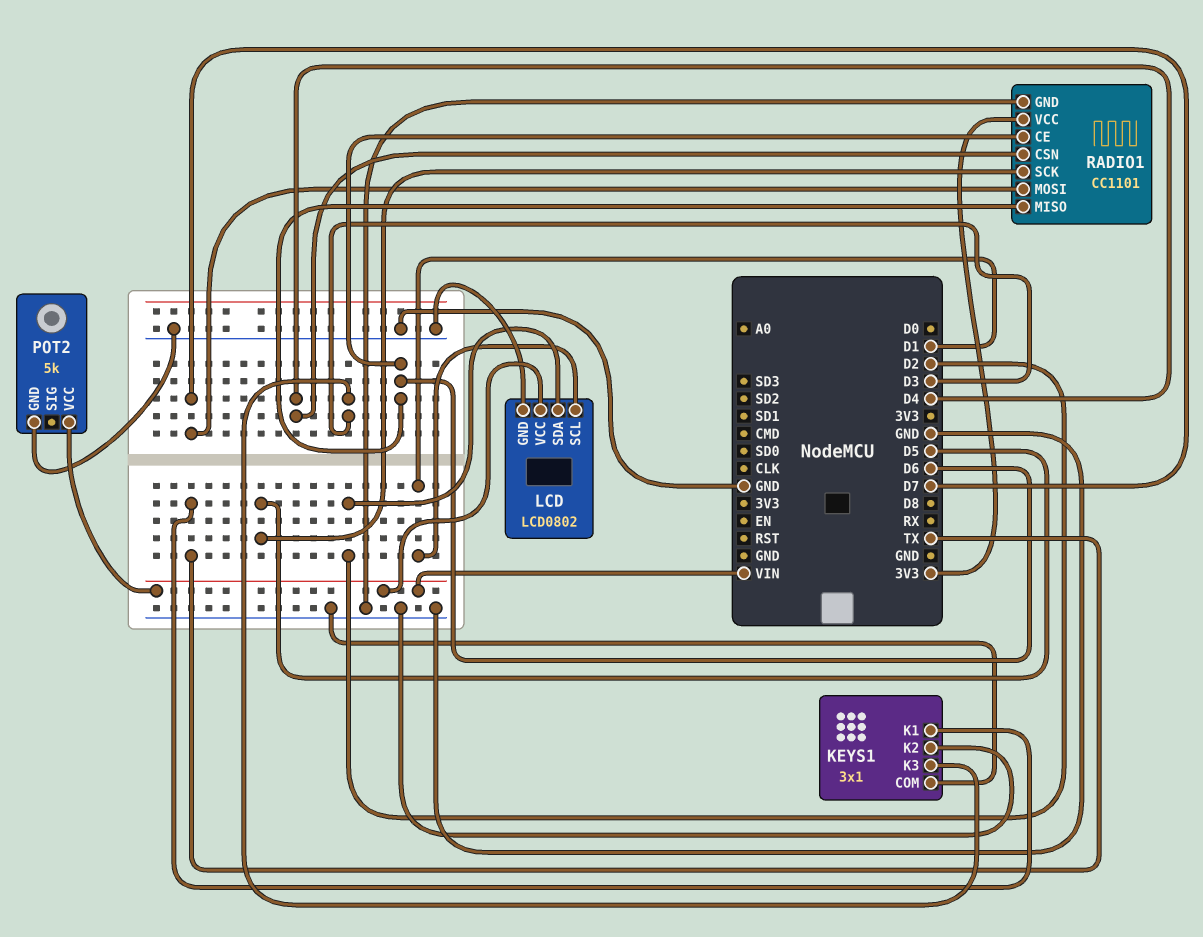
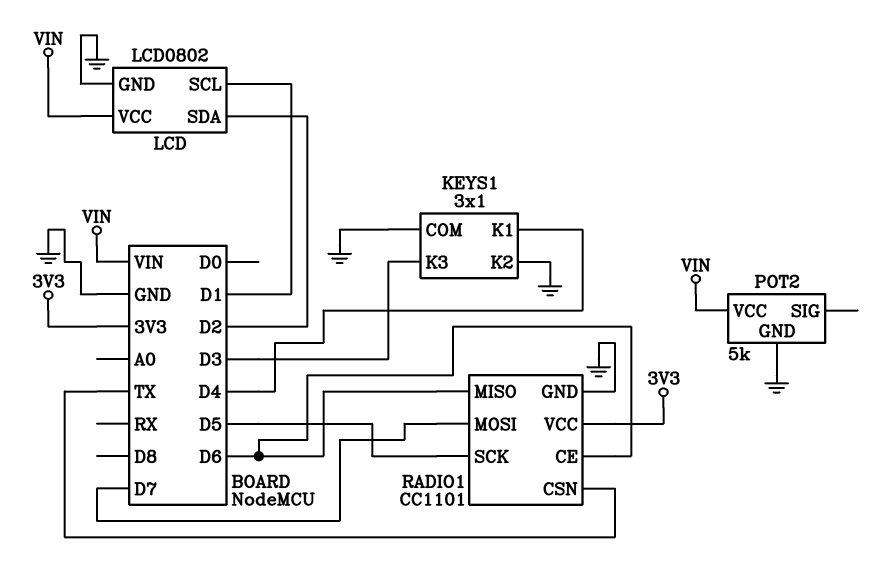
KEYS1 pin K1: TX -> D4
RADIO1 pin CSN: D4 -> TX

